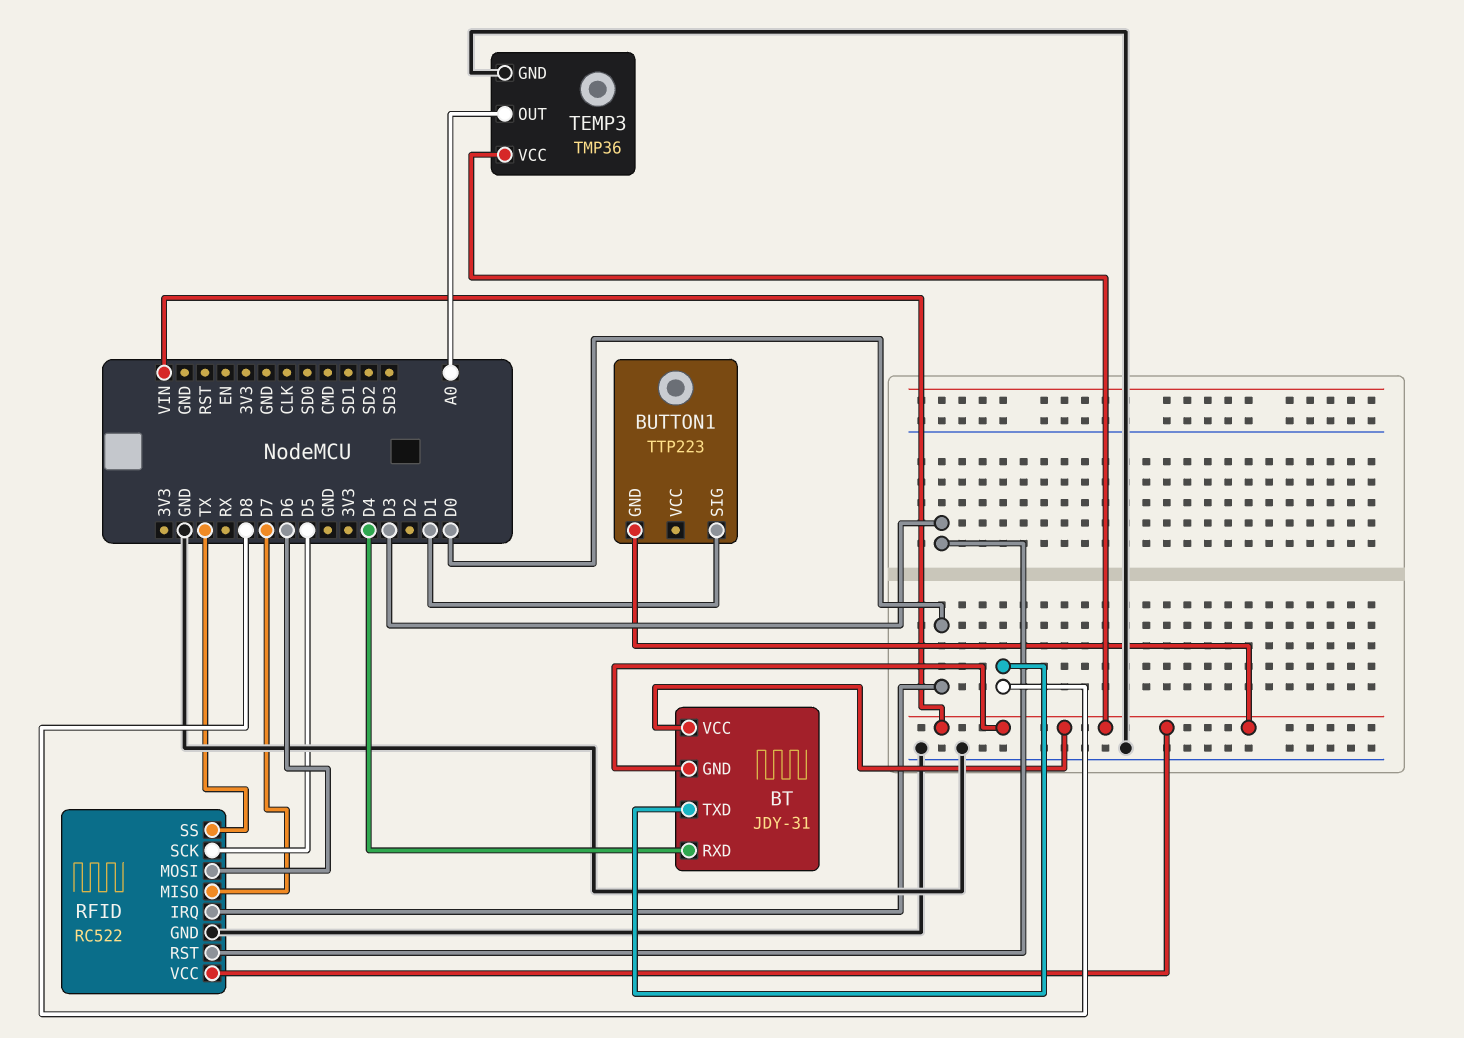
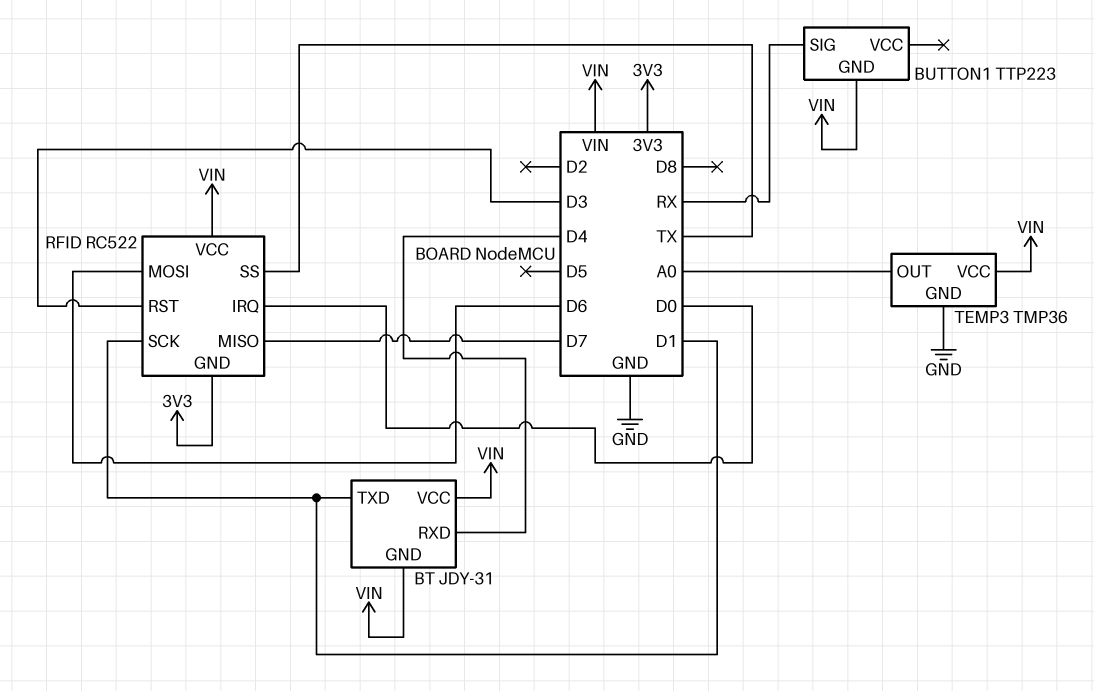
BT pin TXD: D8 -> D1
BUTTON1 pin SIG: D1 -> RX
RFID pin GND: GND -> 3V3
RFID pin SCK: D5 -> D1

